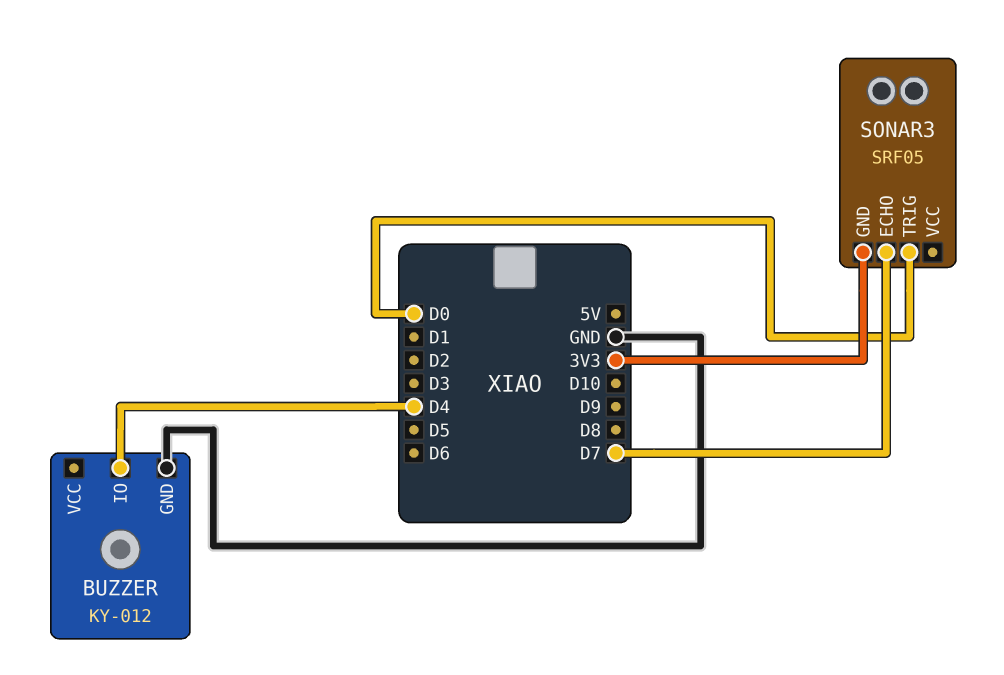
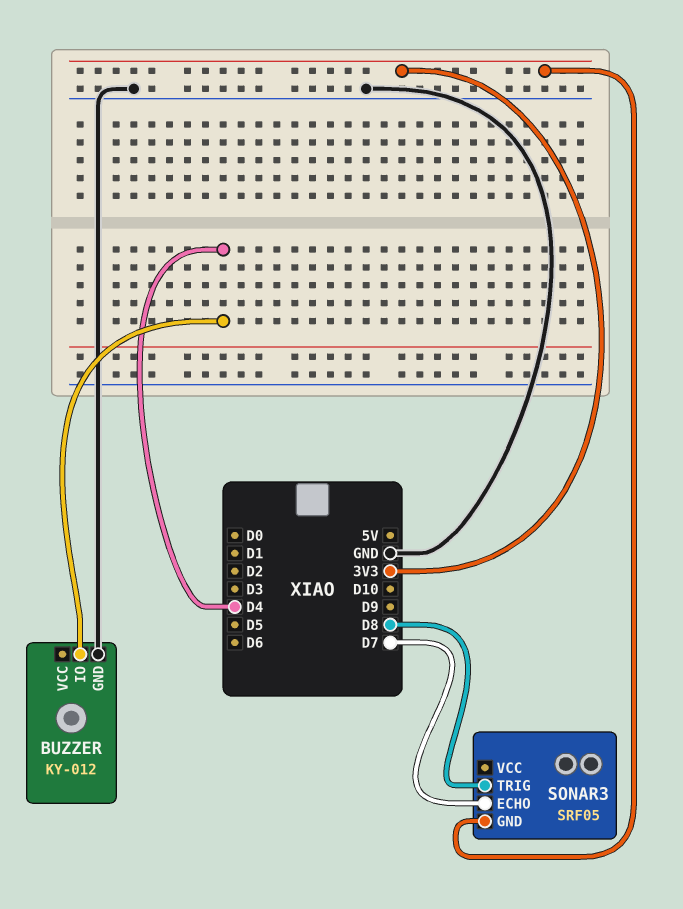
SONAR3 pin TRIG: D0 -> D8

